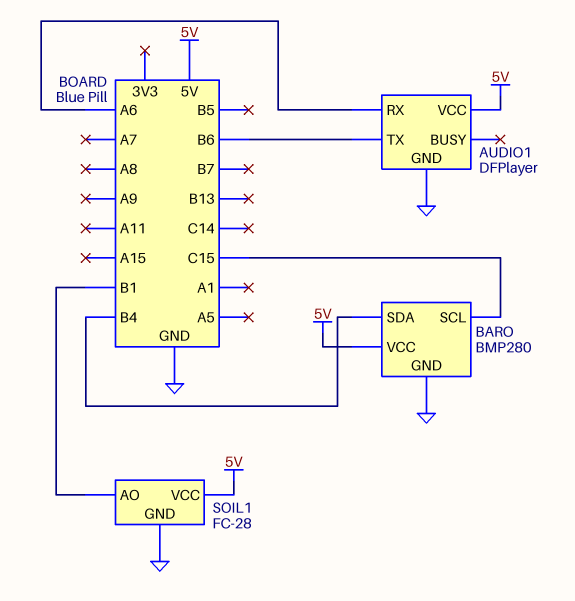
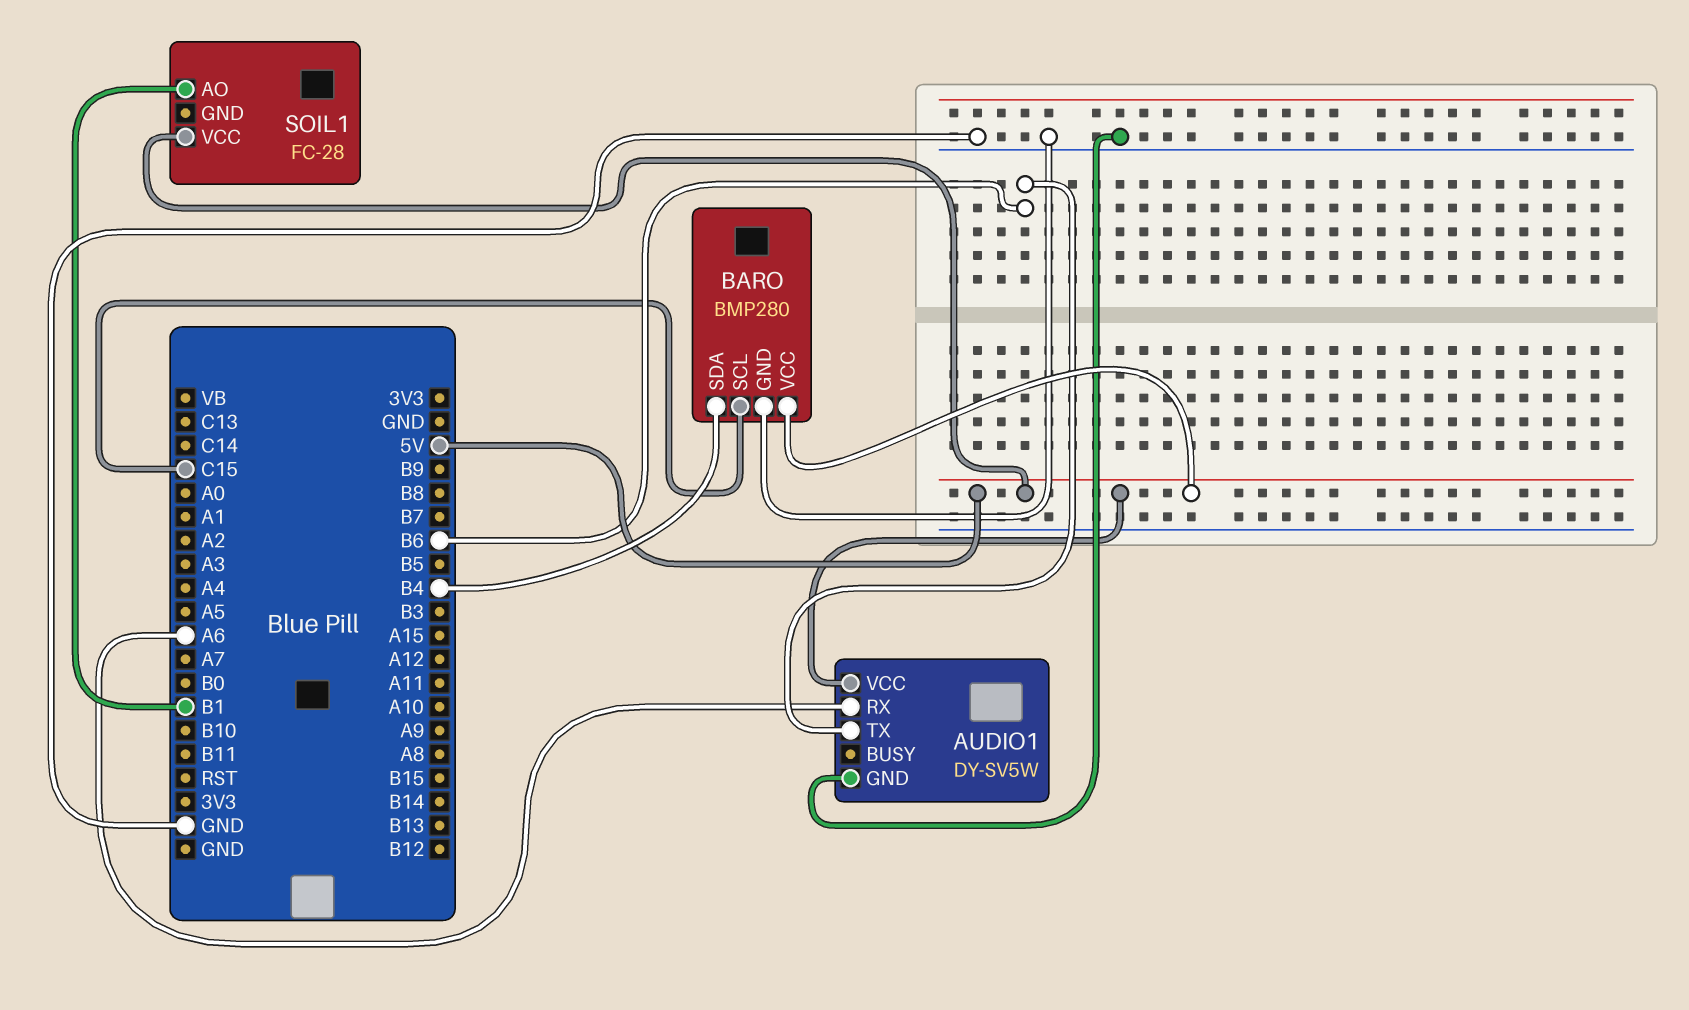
AUDIO1: DFPlayer -> DY-SV5W
SOIL1 pin GND: GND -> none

